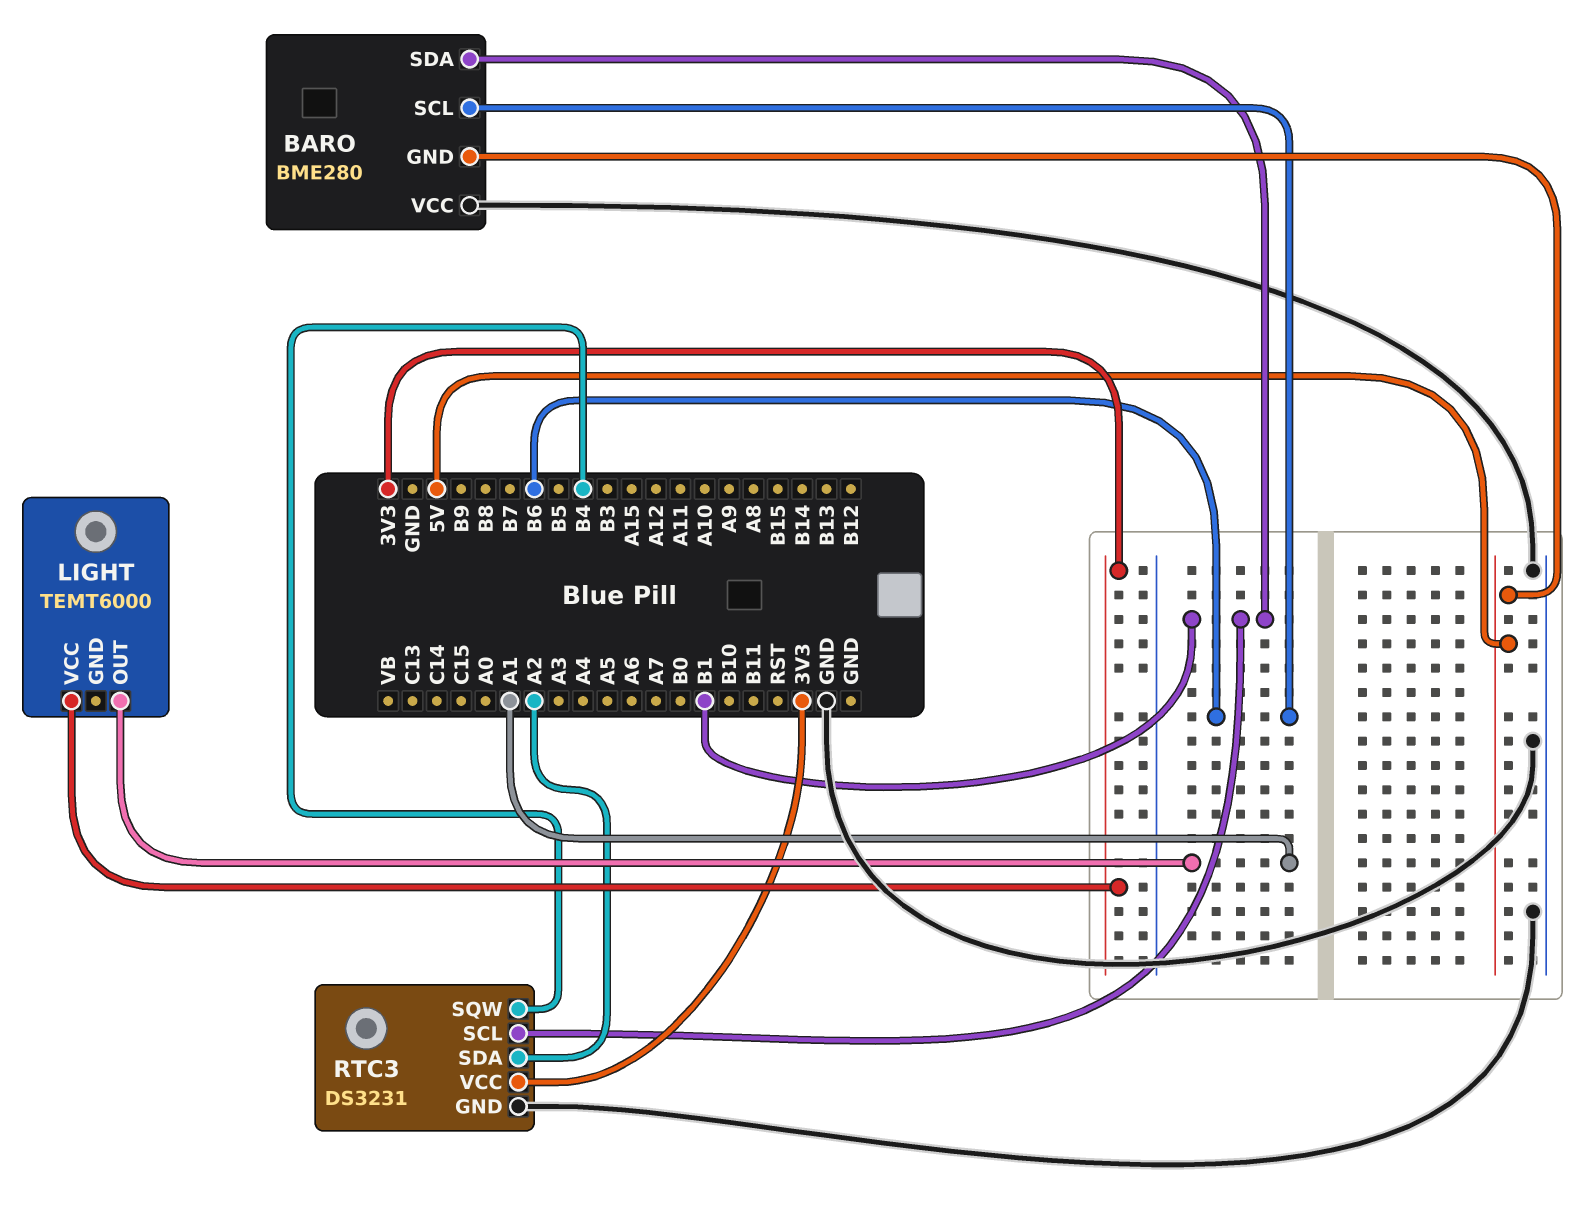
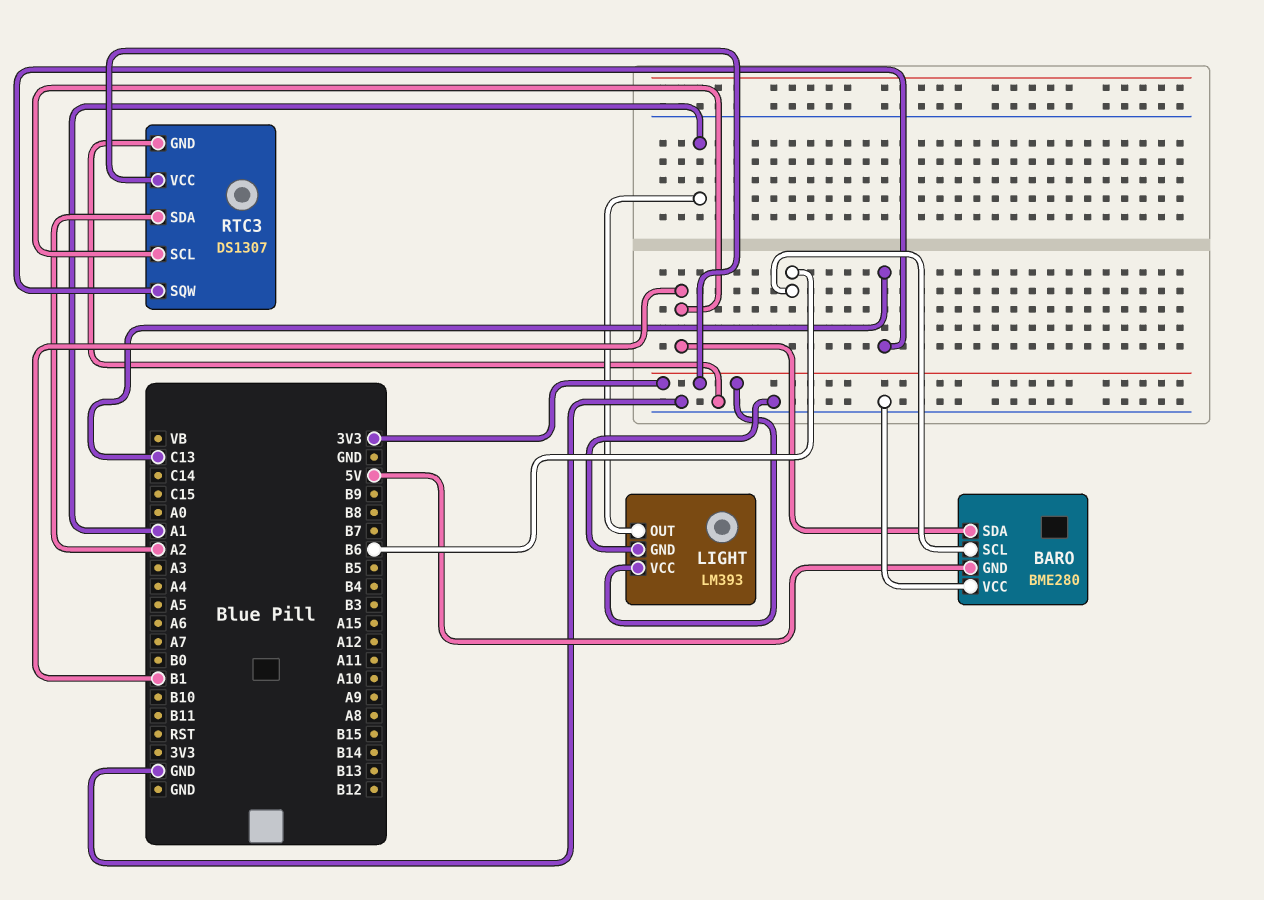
LIGHT: TEMT6000 -> LM393
LIGHT pin GND: none -> GND
RTC3: DS3231 -> DS1307
RTC3 pin SQW: B4 -> C13

